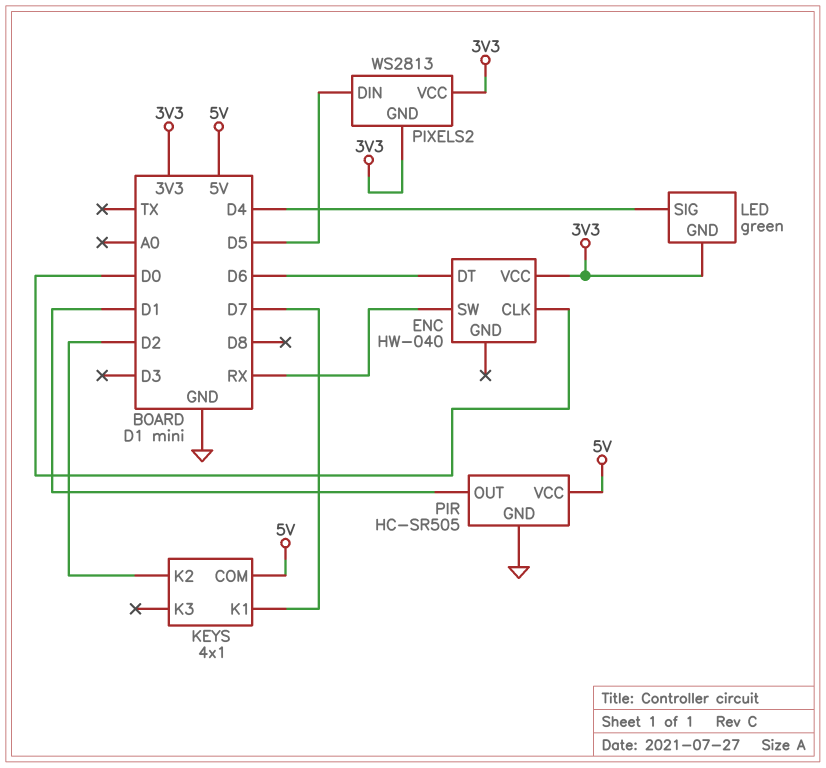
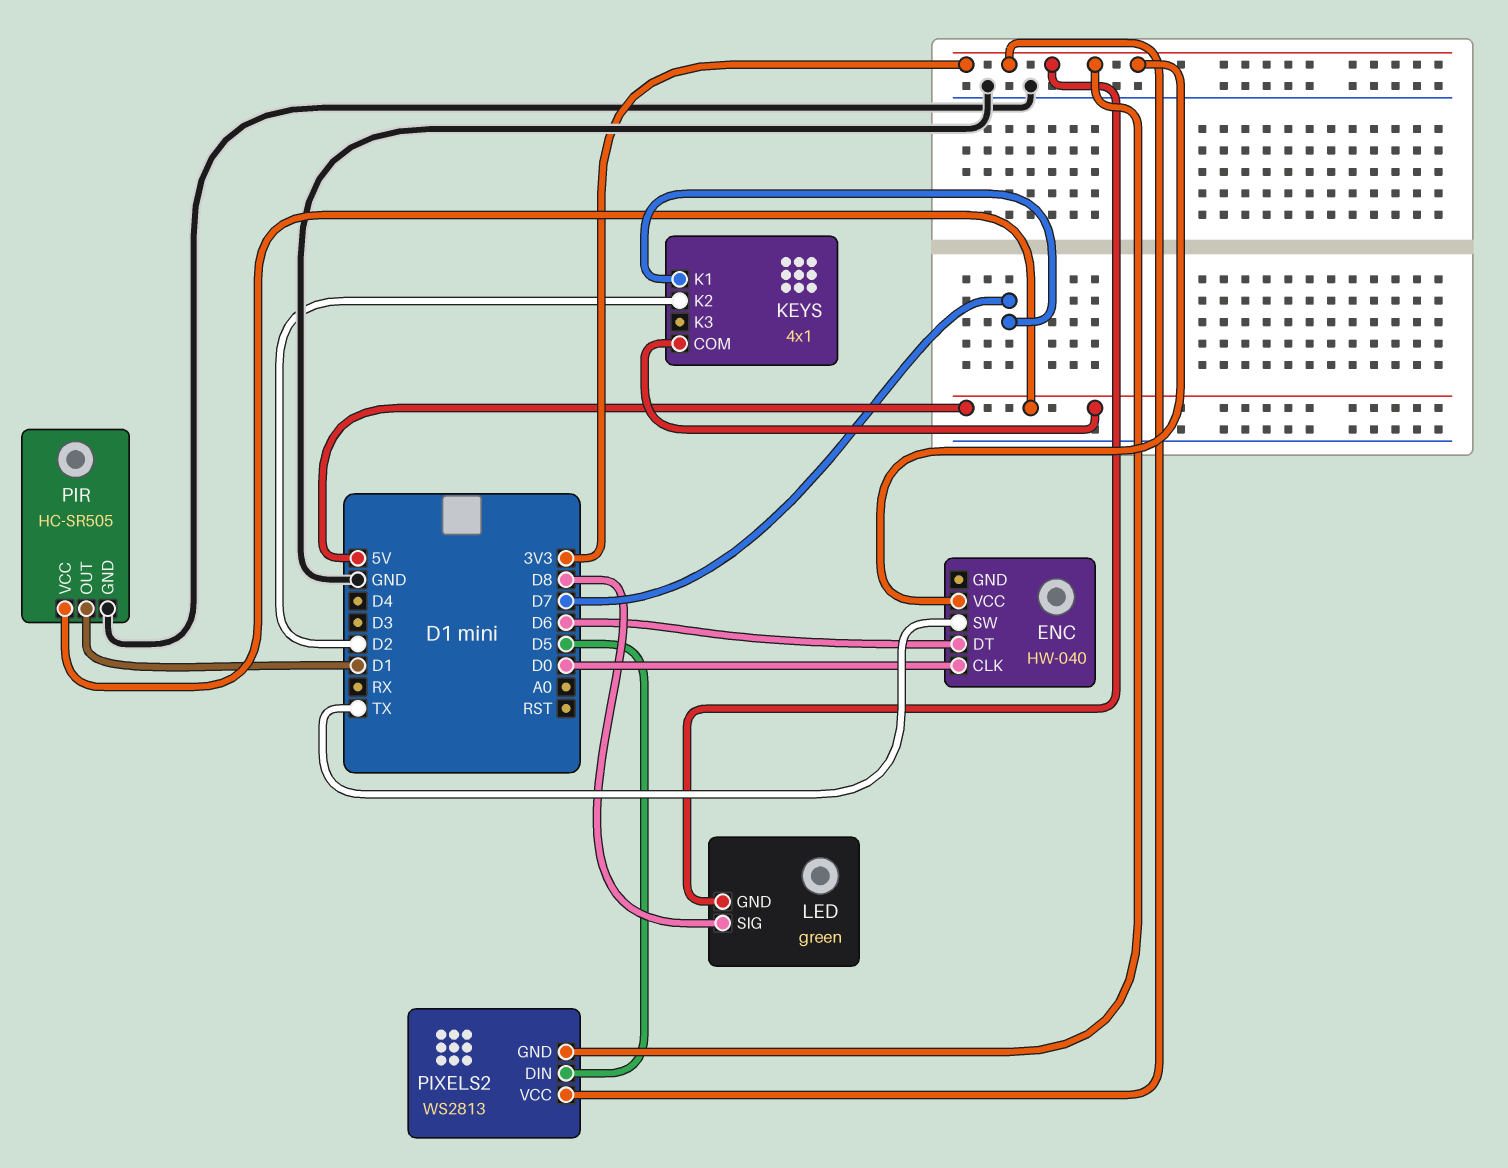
ENC pin SW: RX -> TX
LED pin SIG: D4 -> D8

